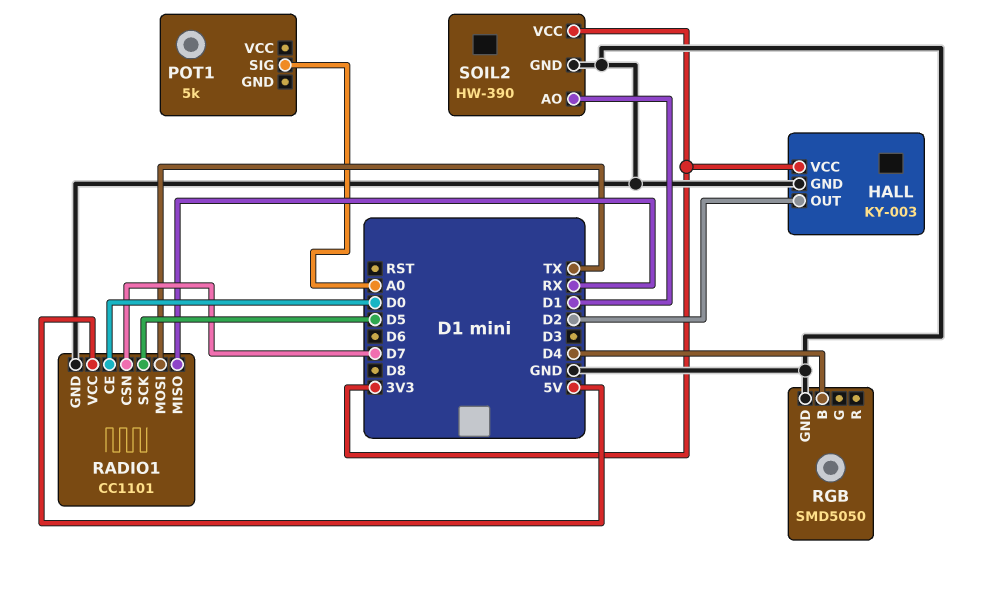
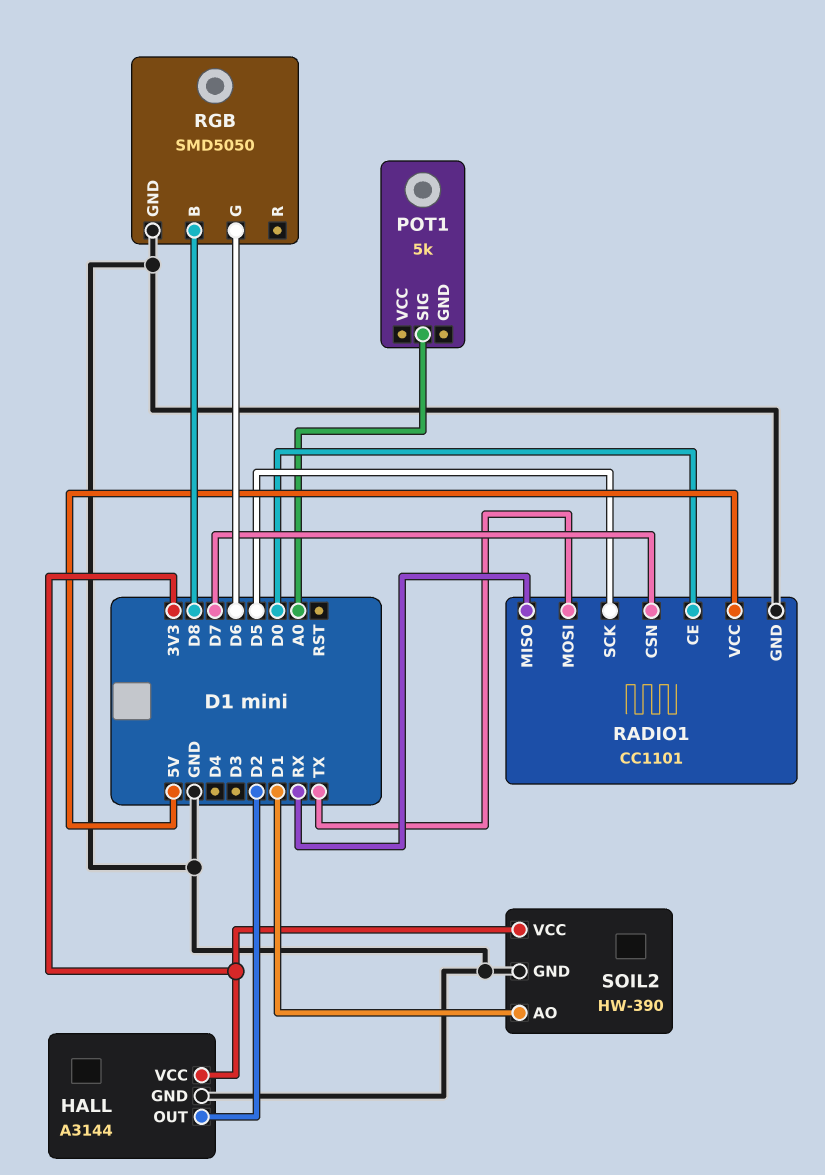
HALL: KY-003 -> A3144
RGB pin B: D4 -> D8
RGB pin G: none -> D6

